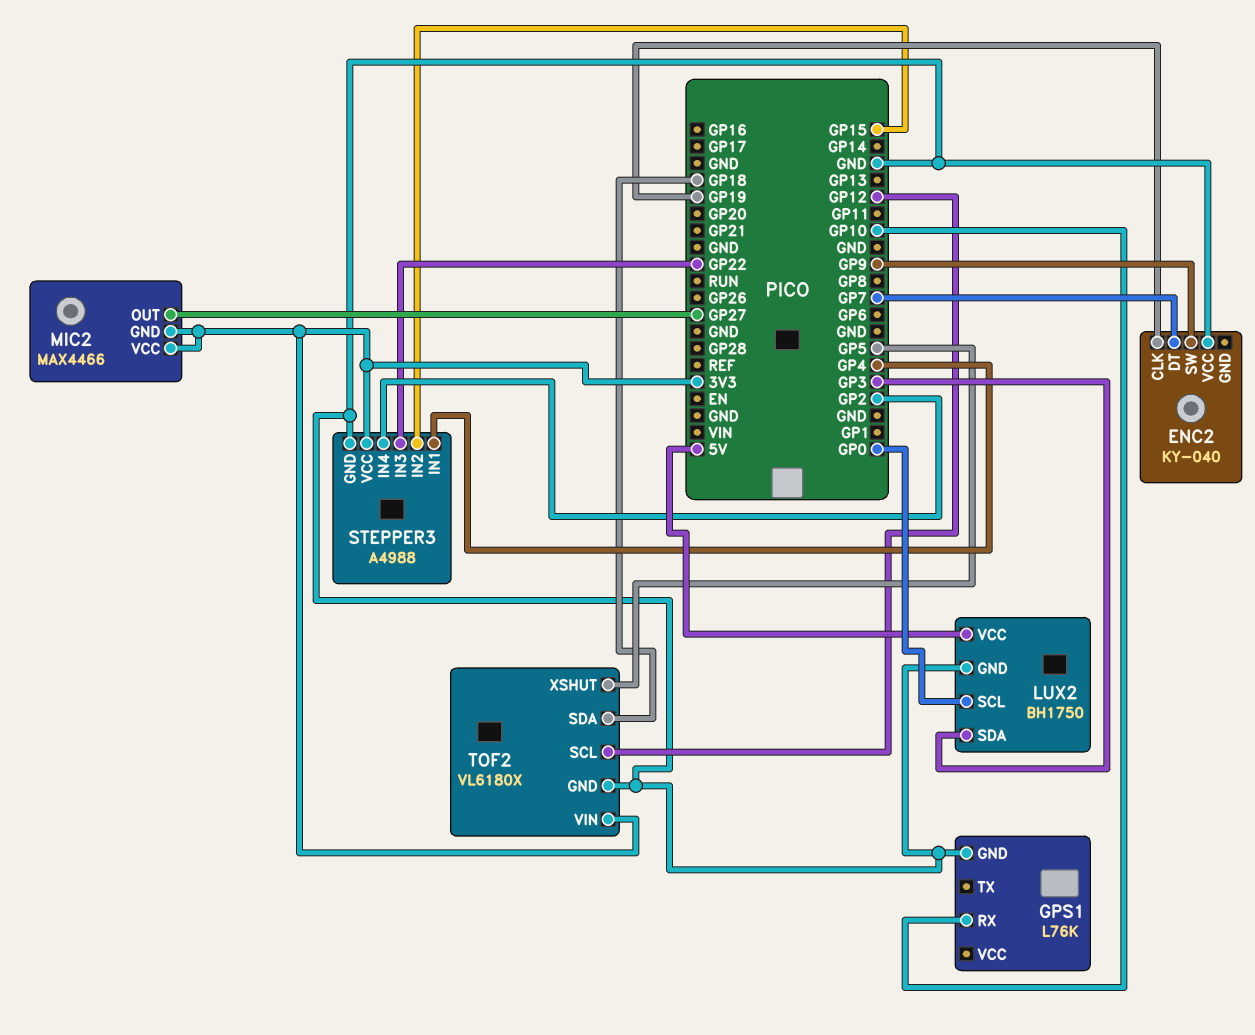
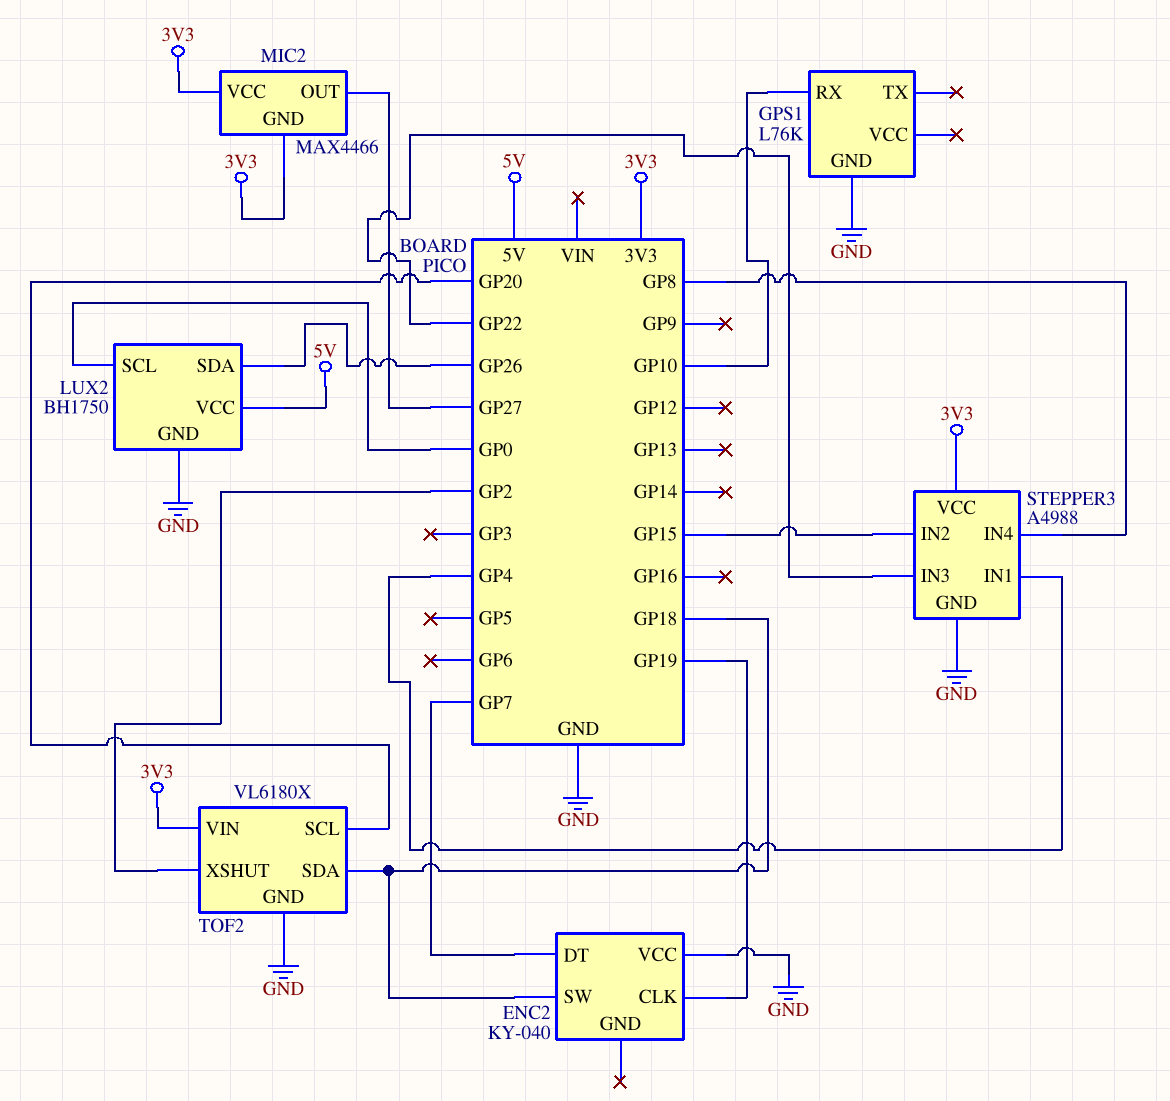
ENC2 pin SW: GP9 -> GP18
LUX2 pin SDA: GP3 -> GP26
STEPPER3 pin IN4: GP2 -> GP8
TOF2 pin SCL: GP12 -> GP20
TOF2 pin XSHUT: GP5 -> GP2

